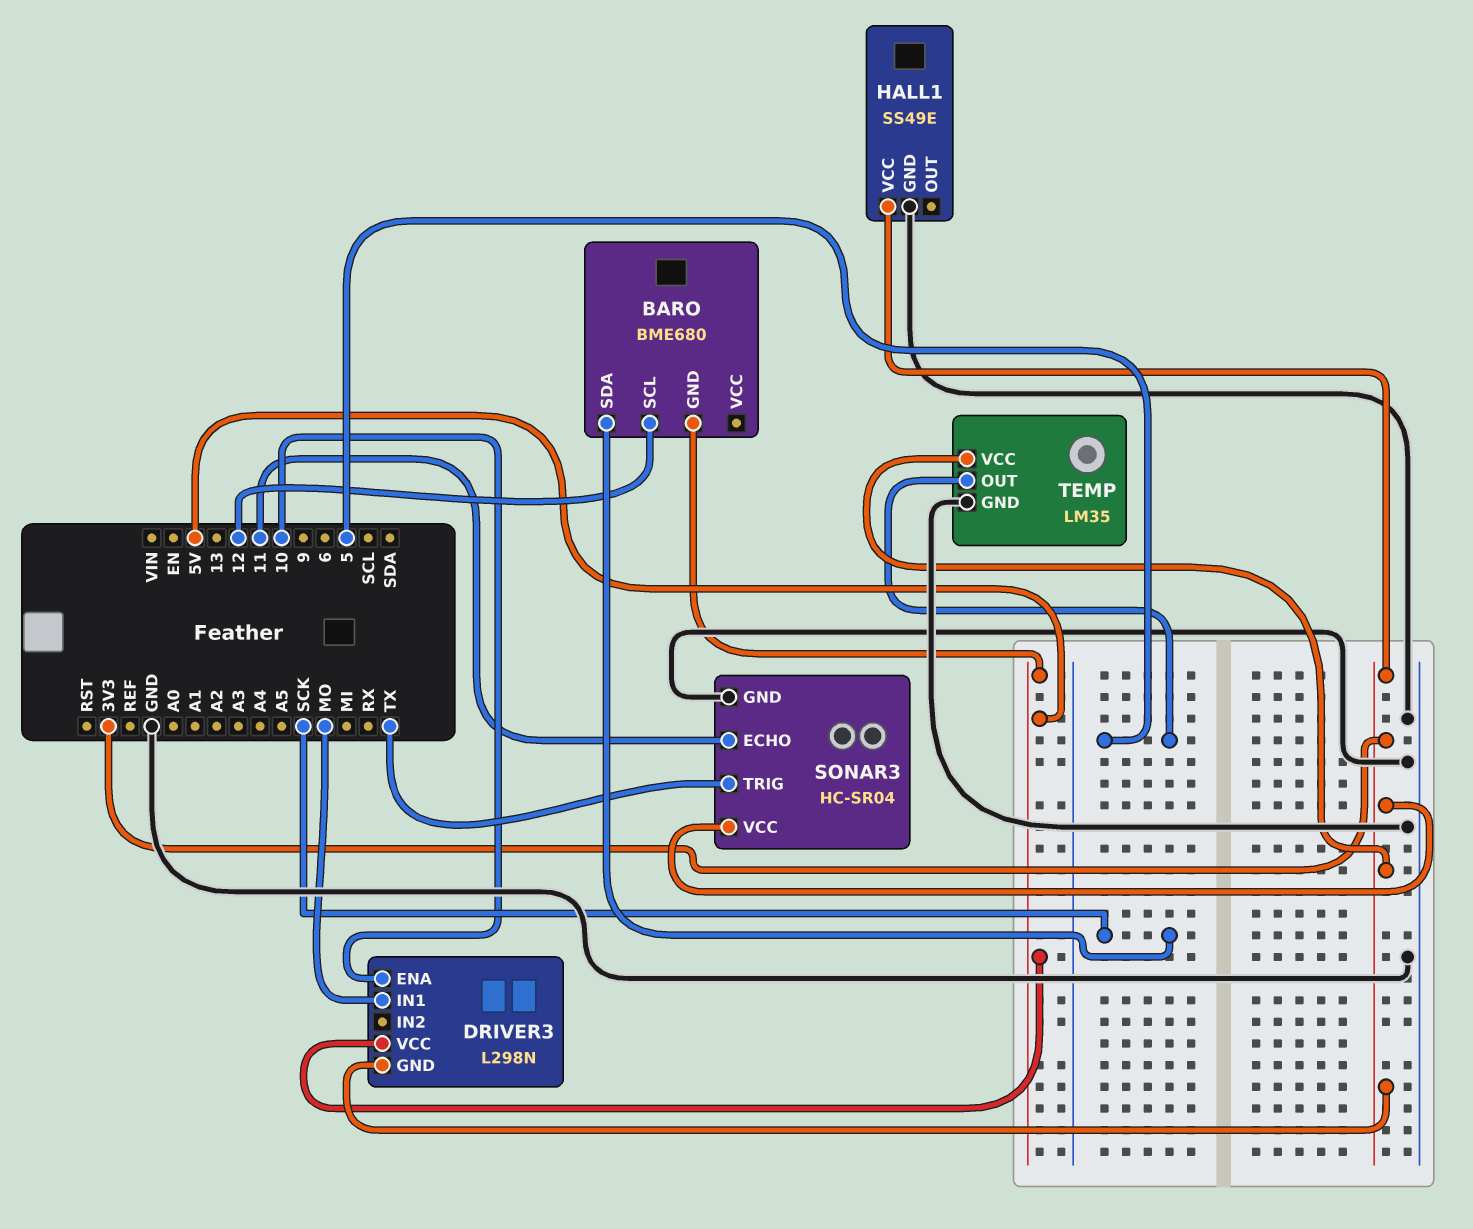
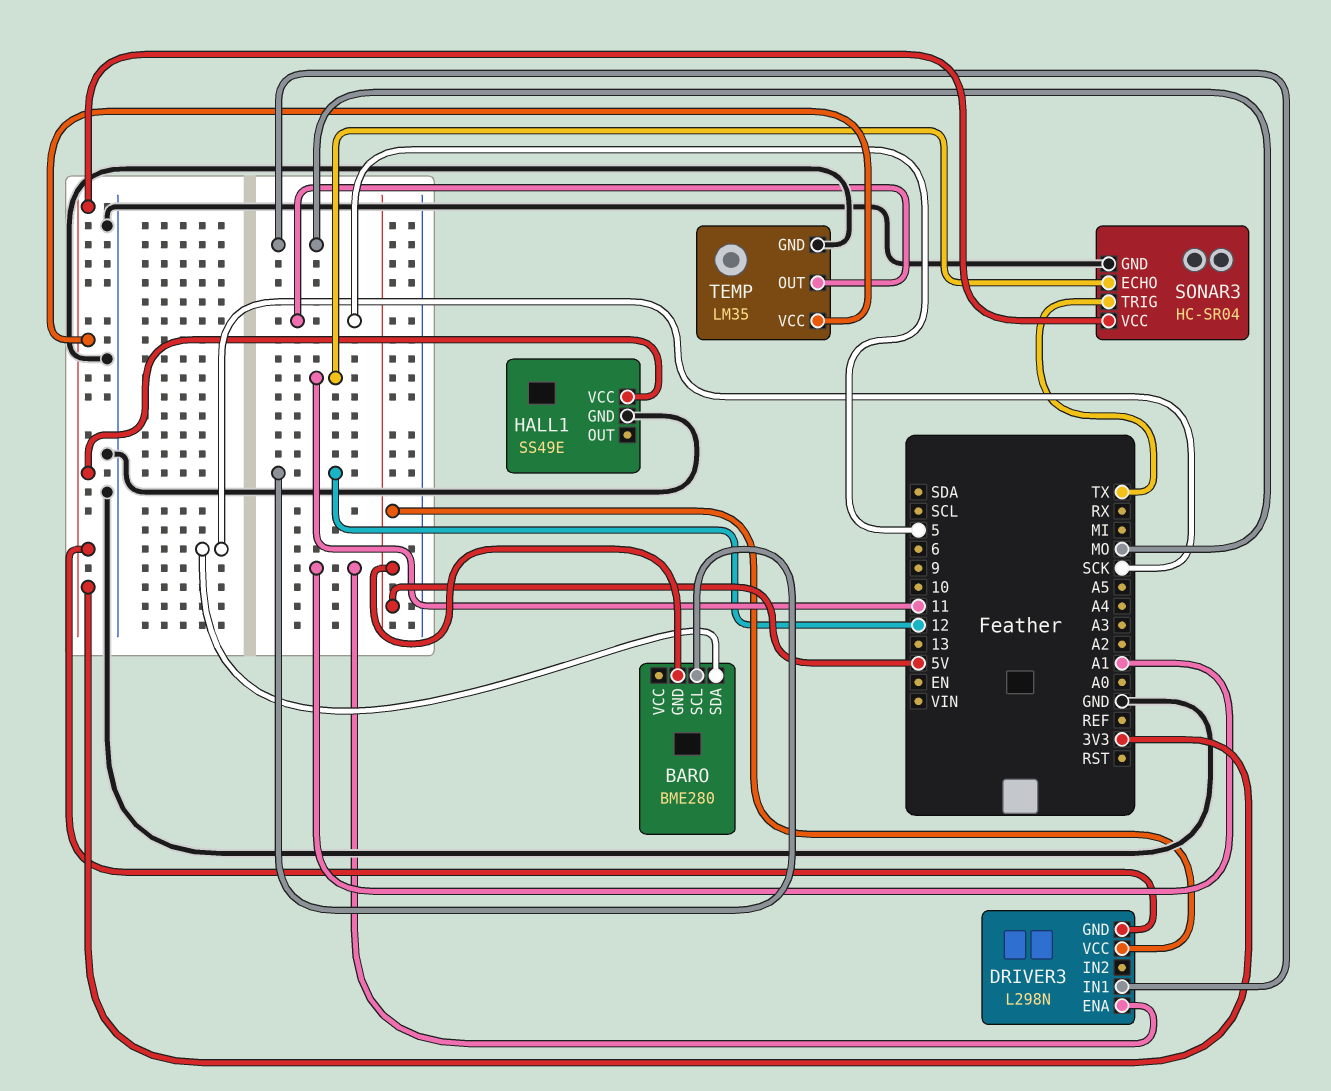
BARO: BME680 -> BME280
DRIVER3 pin ENA: 10 -> A1

